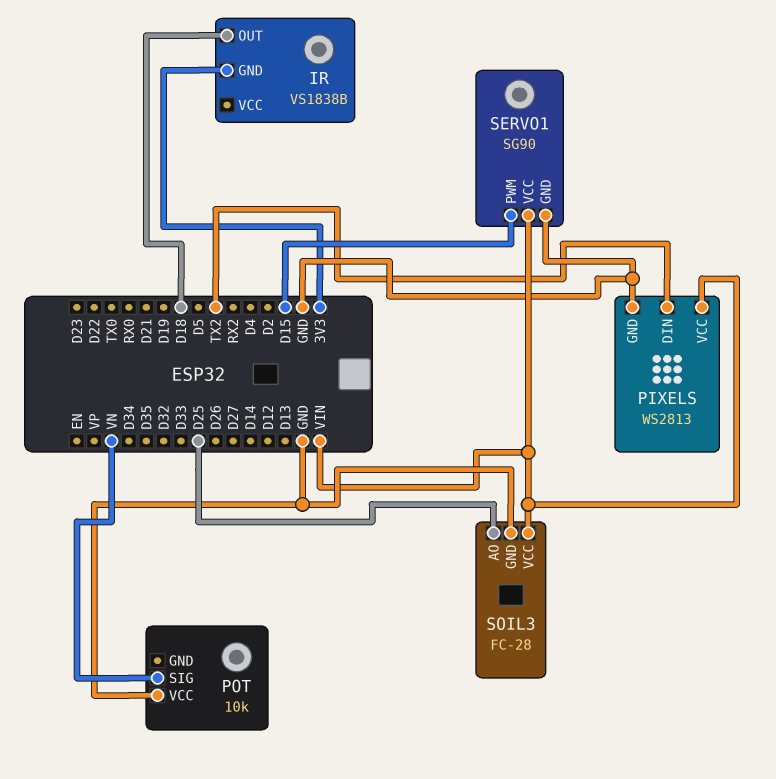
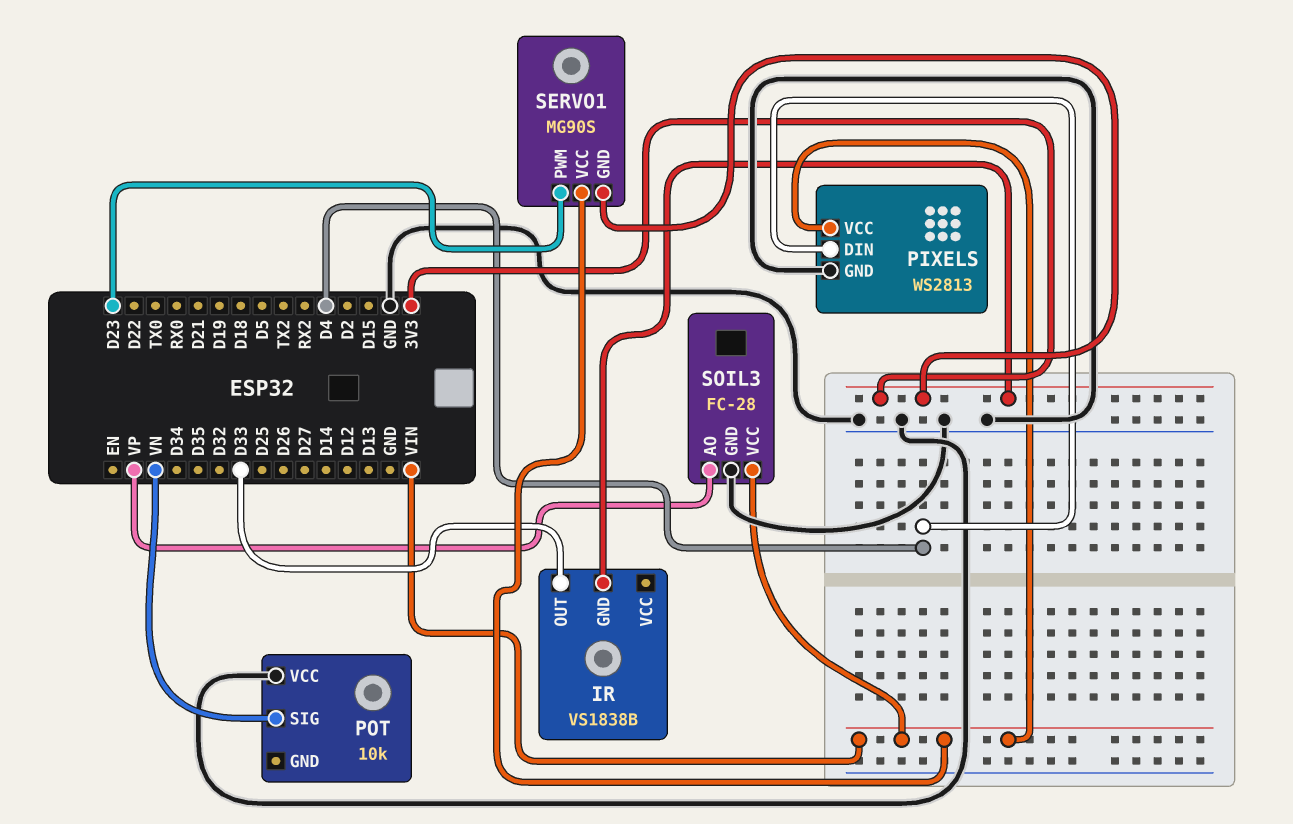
IR pin OUT: D18 -> D33
PIXELS pin DIN: TX2 -> D4
SERVO1: SG90 -> MG90S
SERVO1 pin GND: GND -> 3V3
SERVO1 pin PWM: D15 -> D23
SOIL3 pin AO: D25 -> VP

